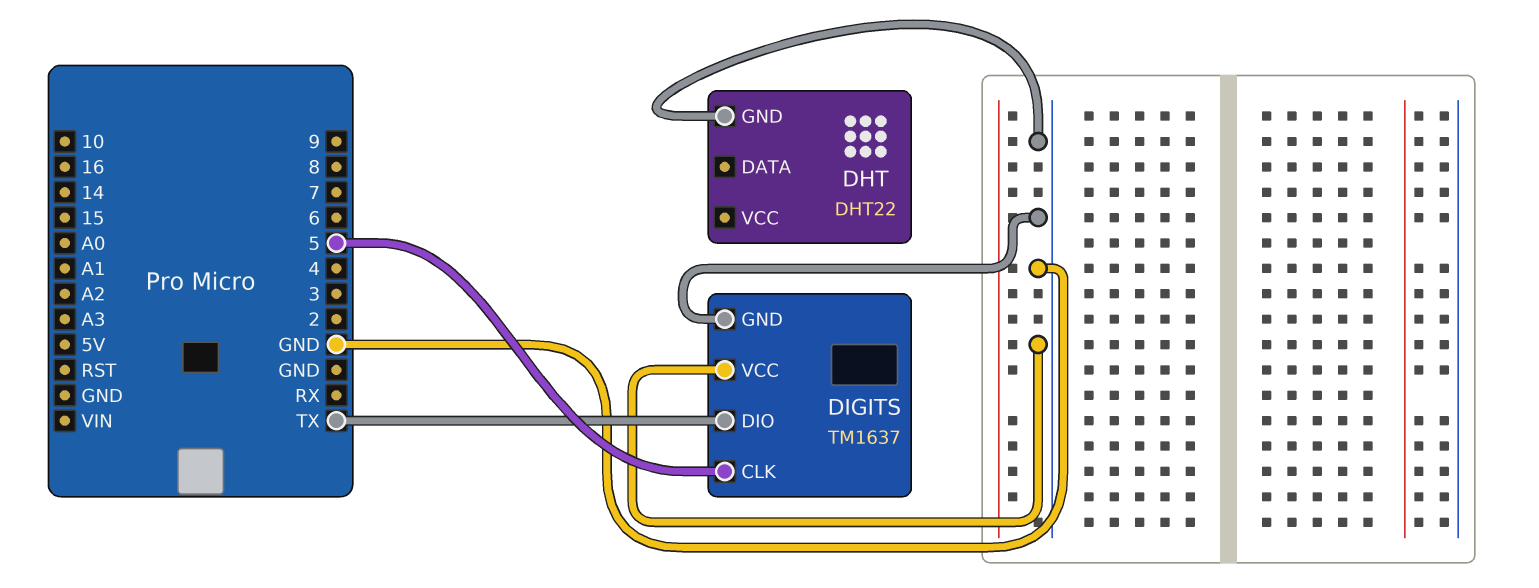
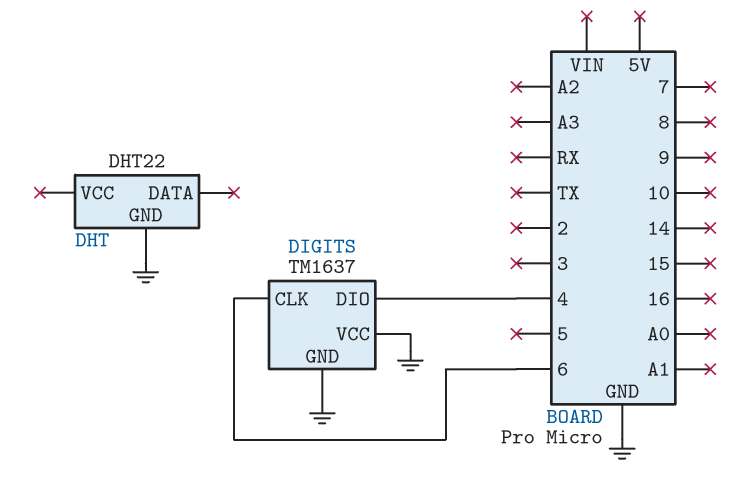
DIGITS pin CLK: 5 -> 6
DIGITS pin DIO: TX -> 4

